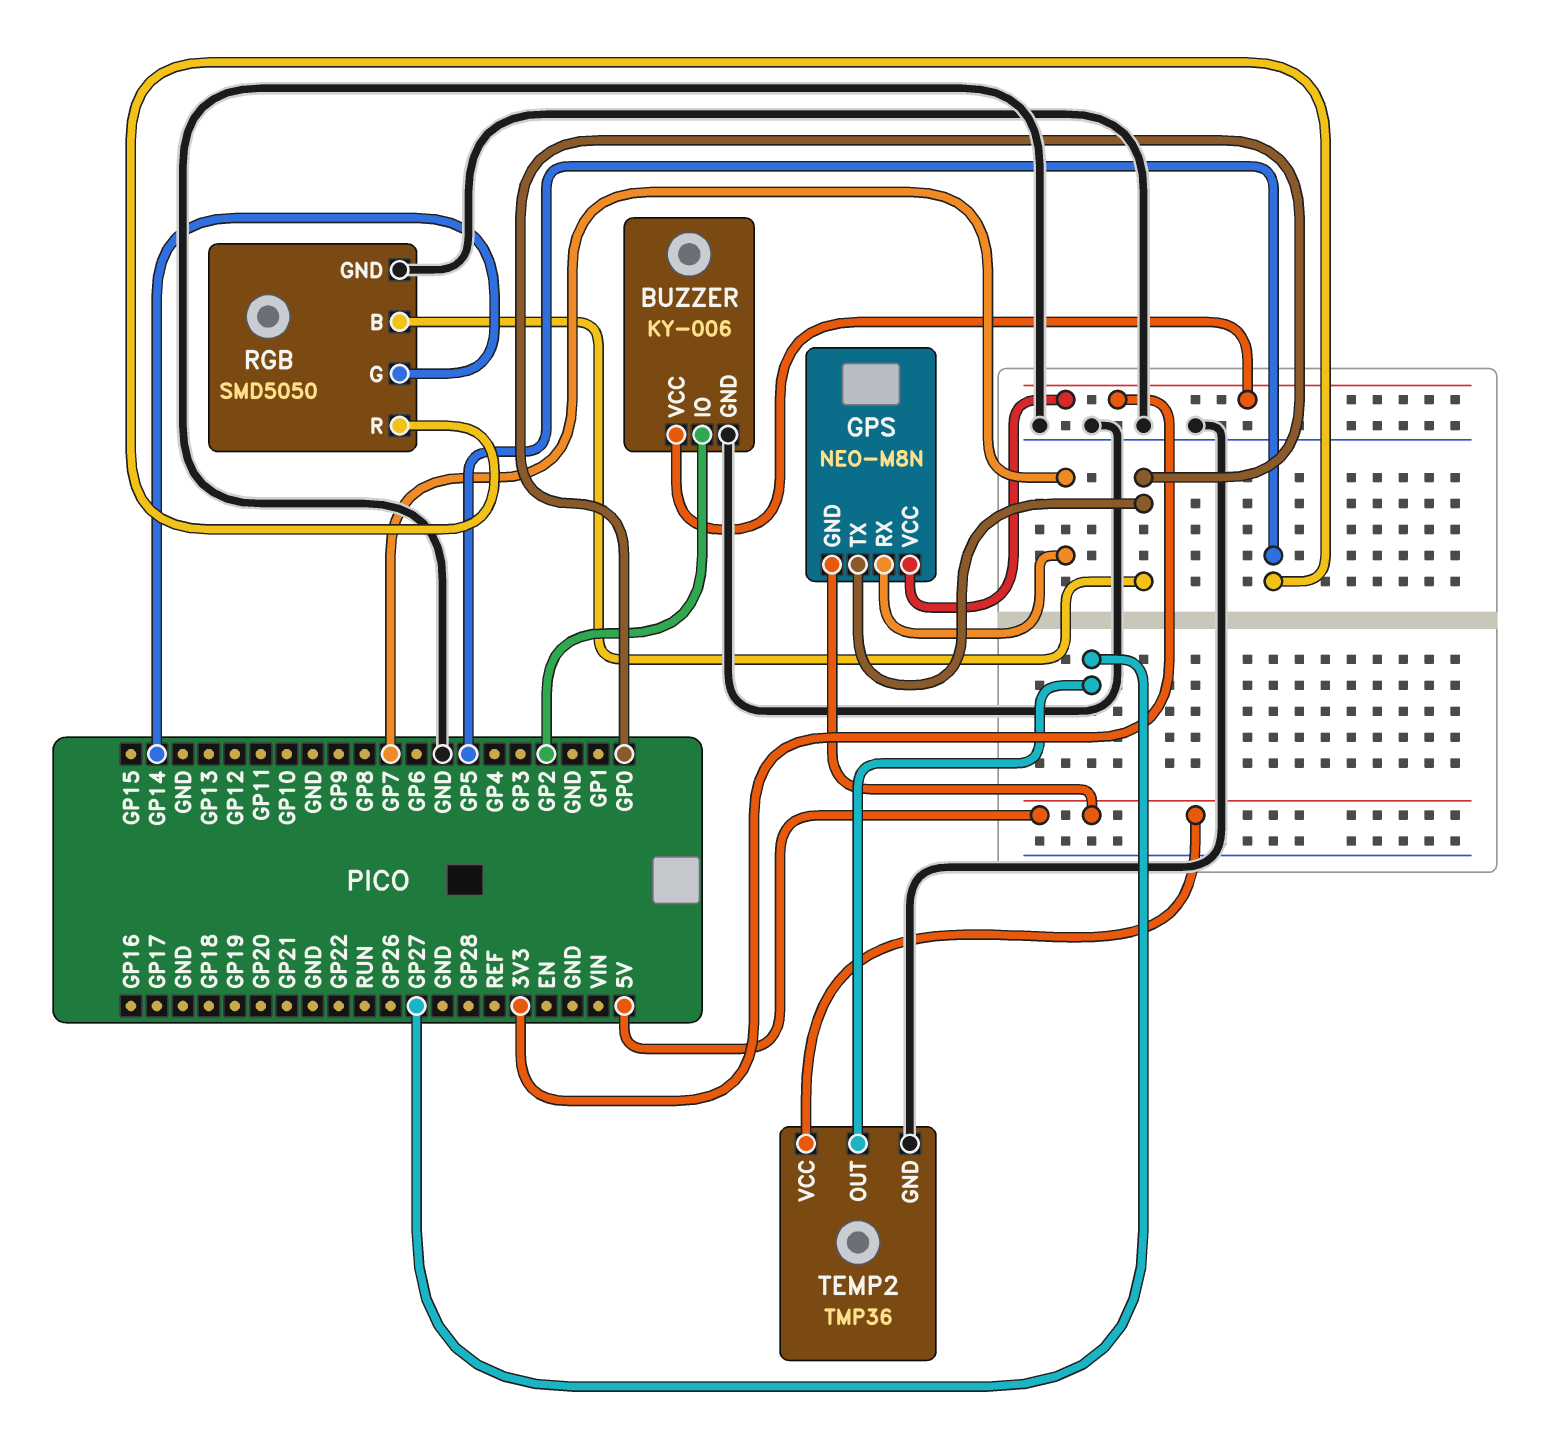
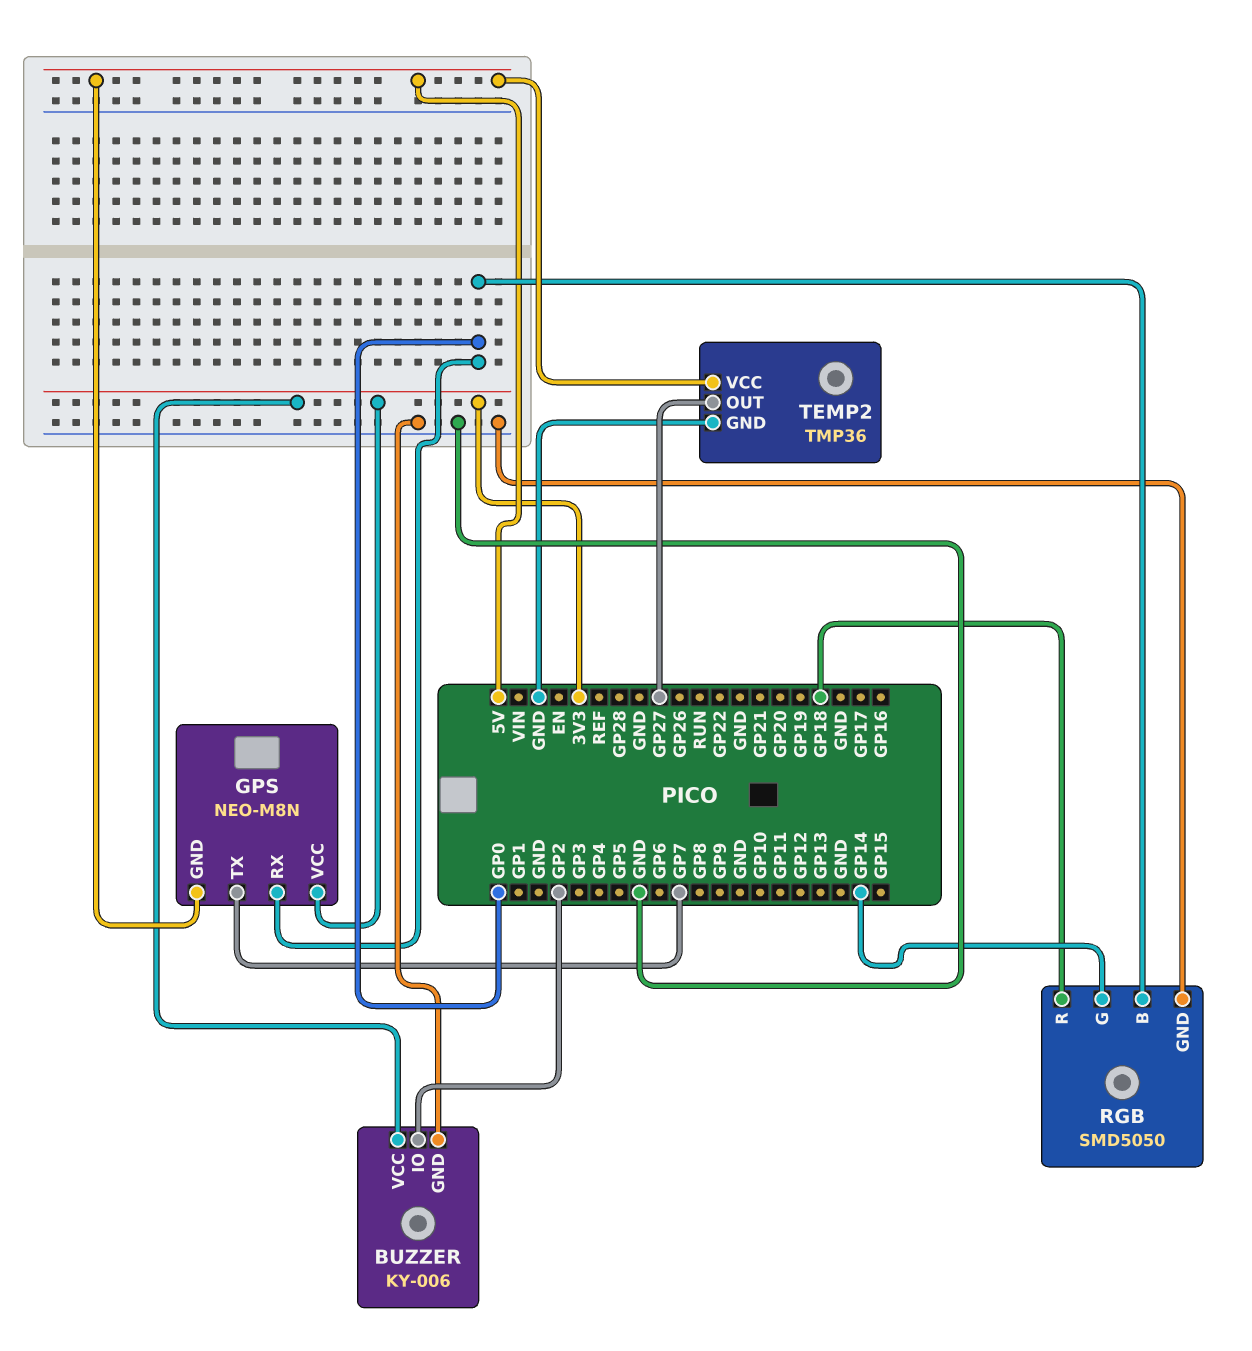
GPS pin RX: GP7 -> GP0
GPS pin TX: GP0 -> GP7
RGB pin R: GP5 -> GP18

